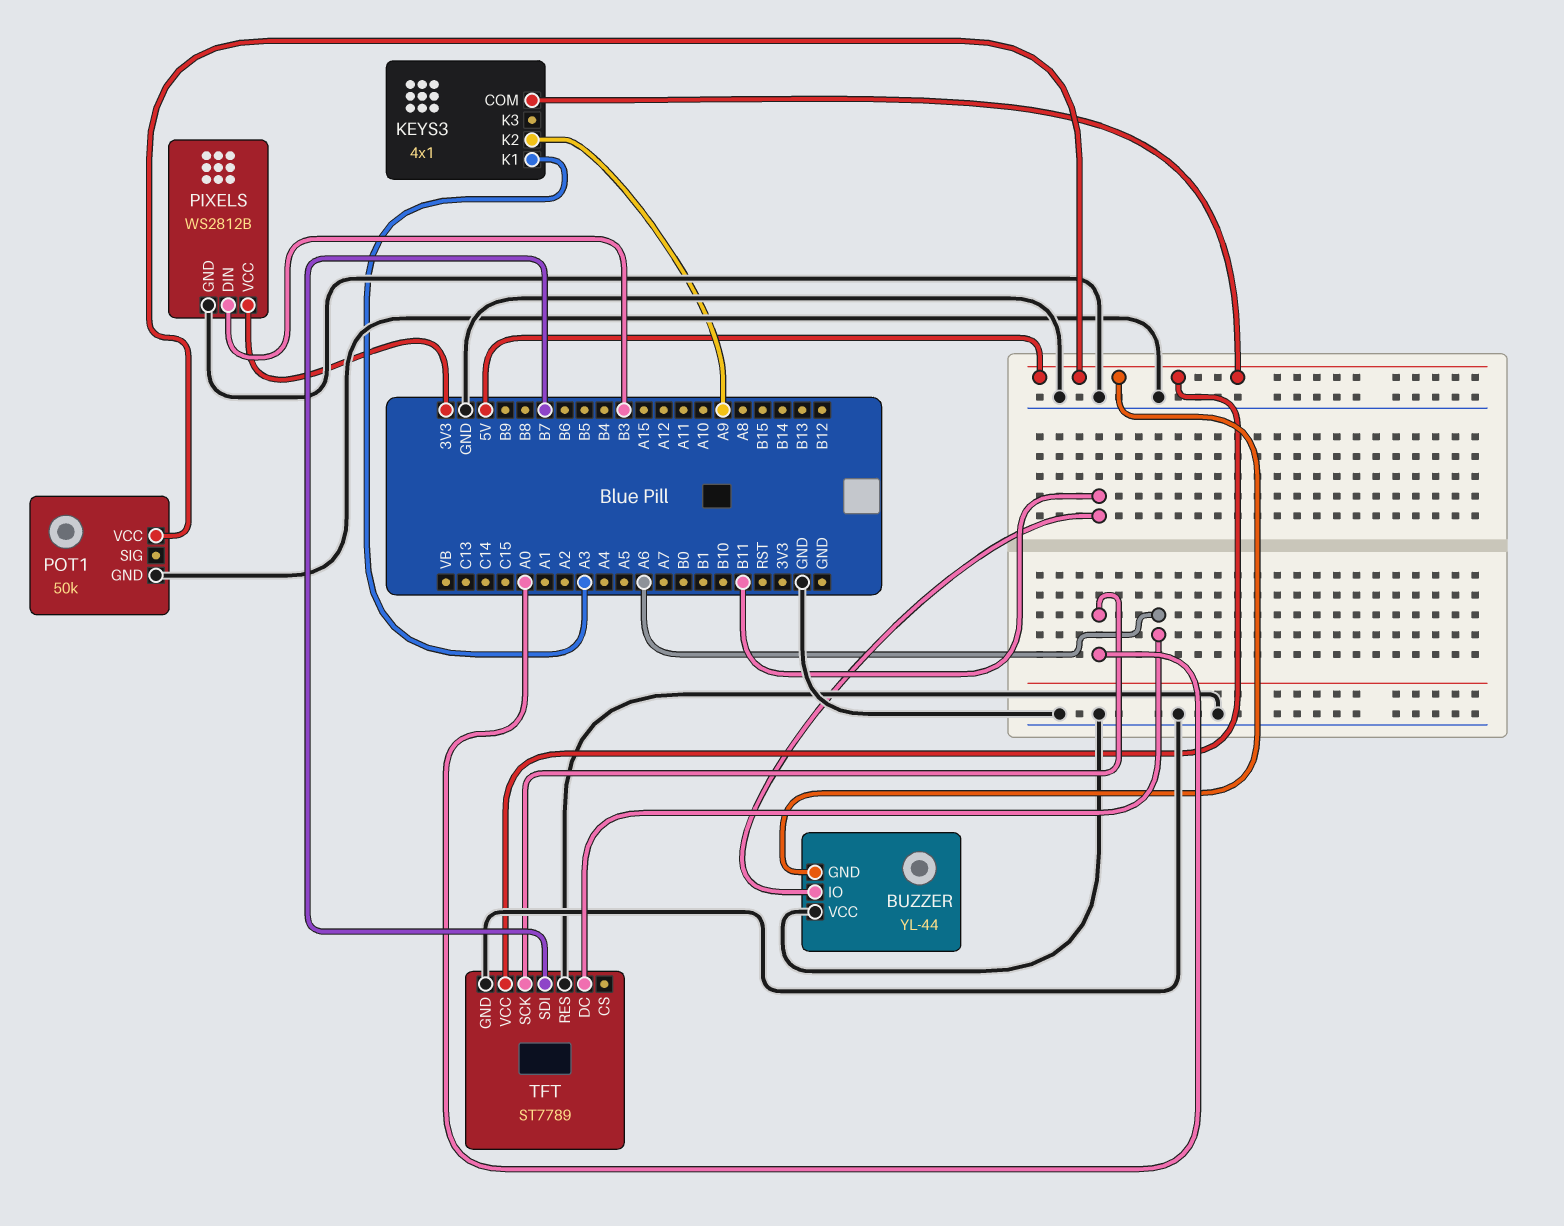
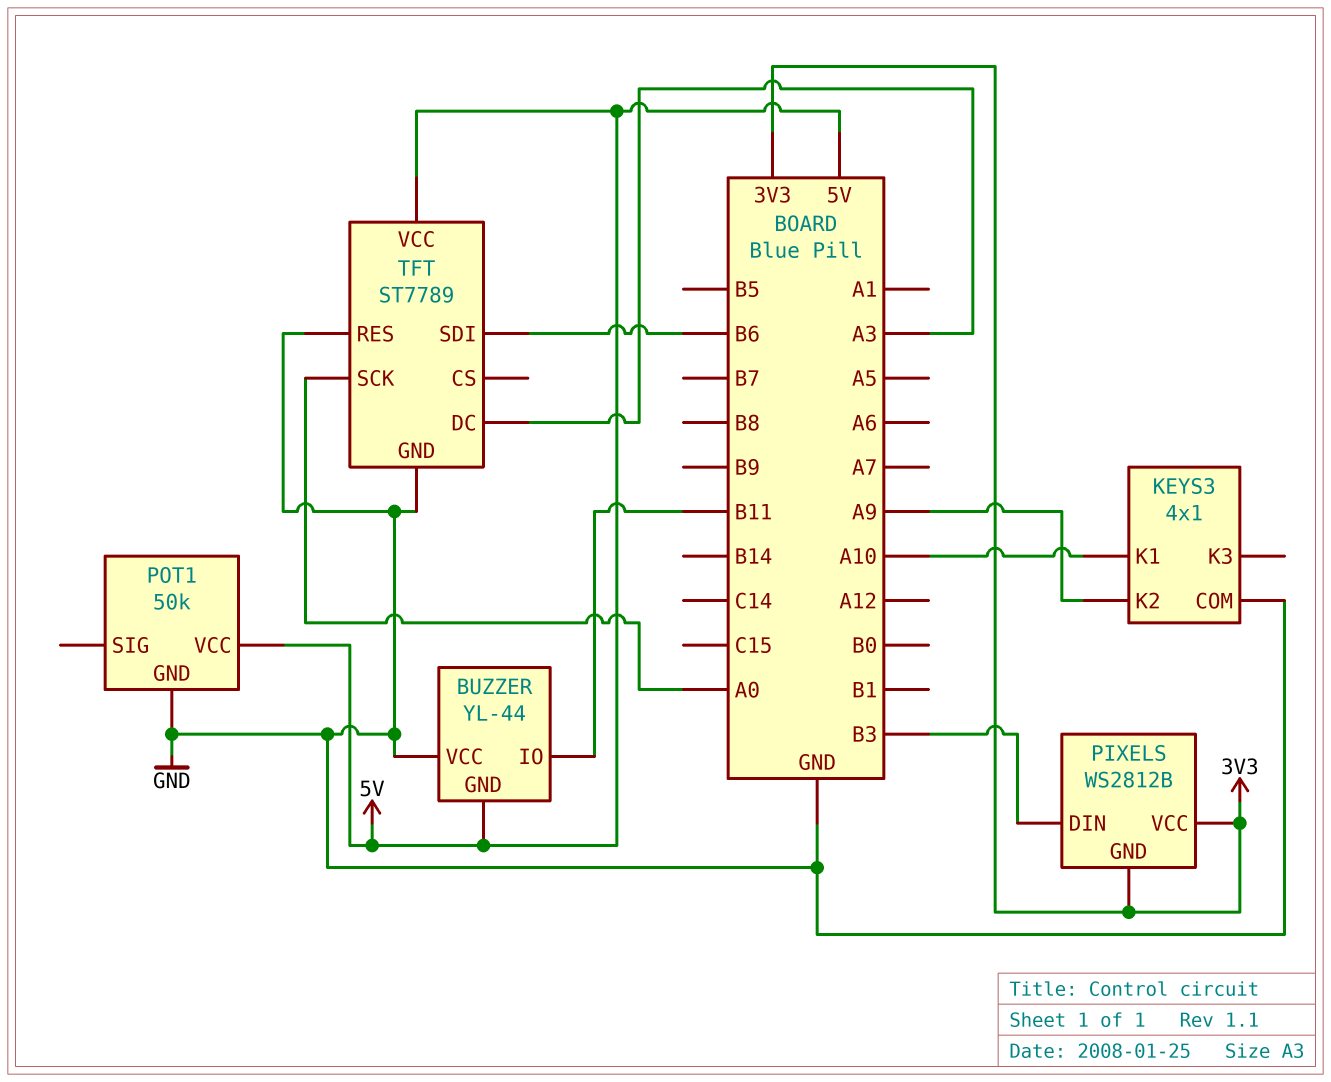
KEYS3 pin COM: 5V -> GND
KEYS3 pin K1: A3 -> A10
PIXELS pin GND: GND -> 3V3
TFT pin DC: A6 -> A3
TFT pin SDI: B7 -> B6

